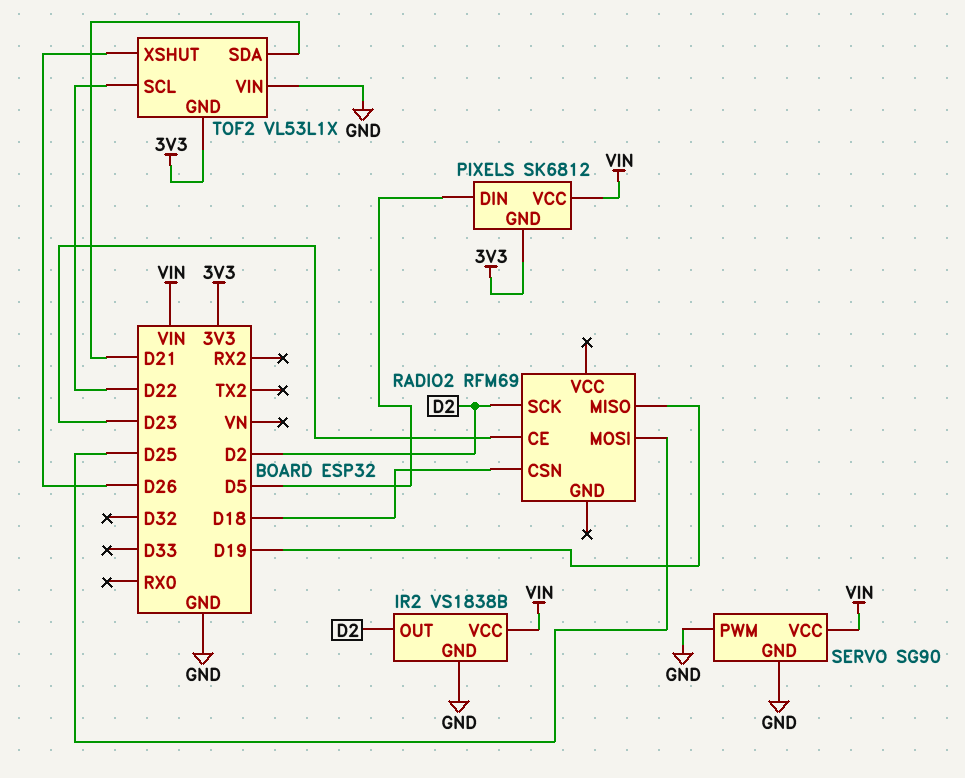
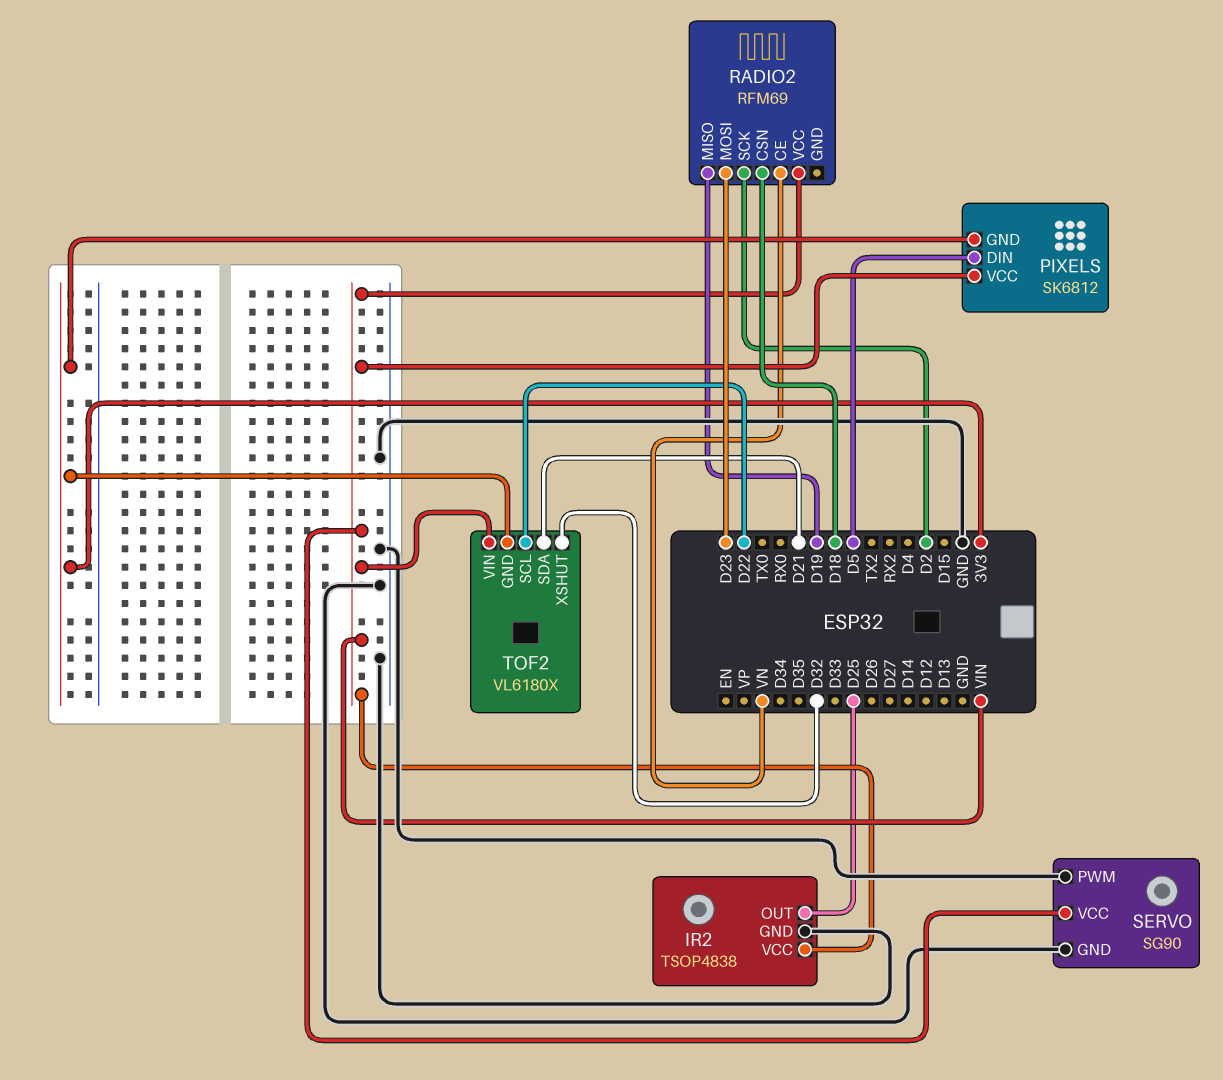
IR2: VS1838B -> TSOP4838
IR2 pin OUT: D2 -> D25
RADIO2 pin CE: D23 -> VN
RADIO2 pin MOSI: D25 -> D23
RADIO2 pin VCC: none -> VIN
TOF2: VL53L1X -> VL6180X
TOF2 pin VIN: GND -> VIN
TOF2 pin XSHUT: D26 -> D32

